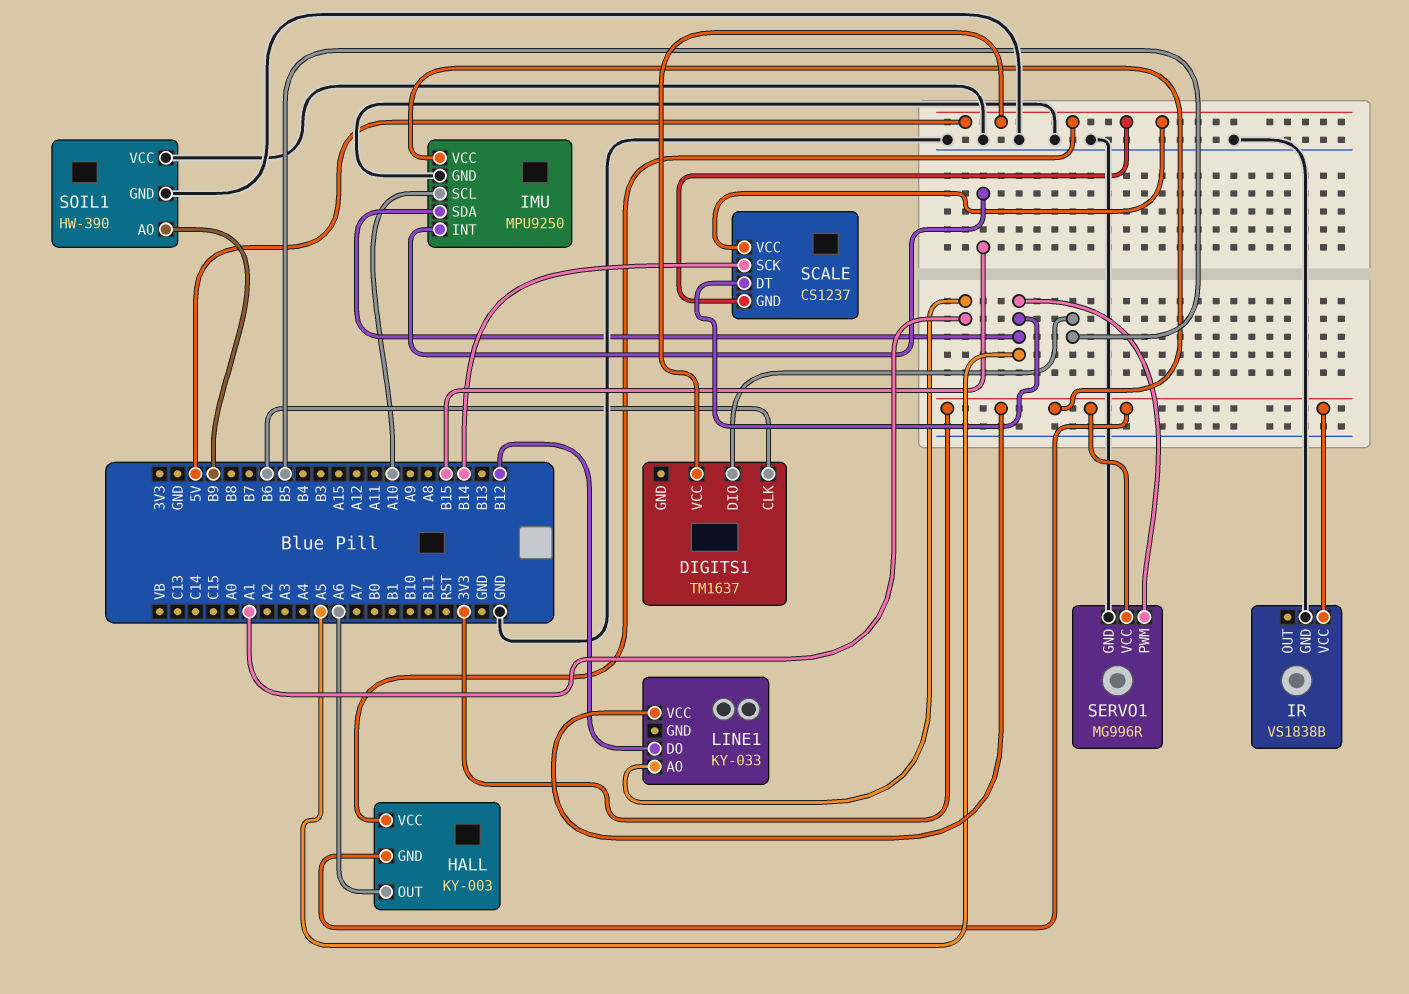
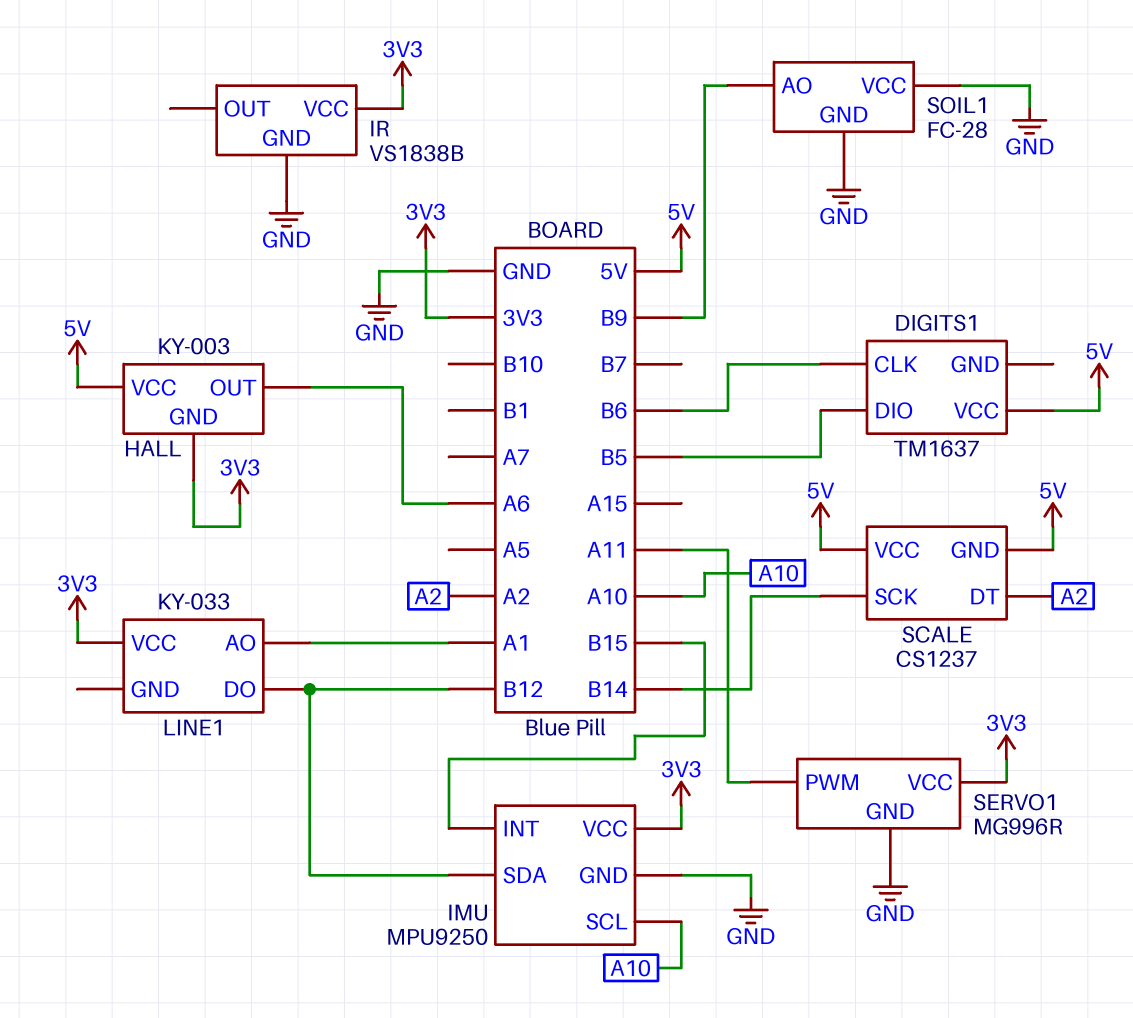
IMU pin SDA: A5 -> B12
SCALE pin DT: A5 -> A2
SERVO1 pin PWM: A5 -> A11
SOIL1: HW-390 -> FC-28

